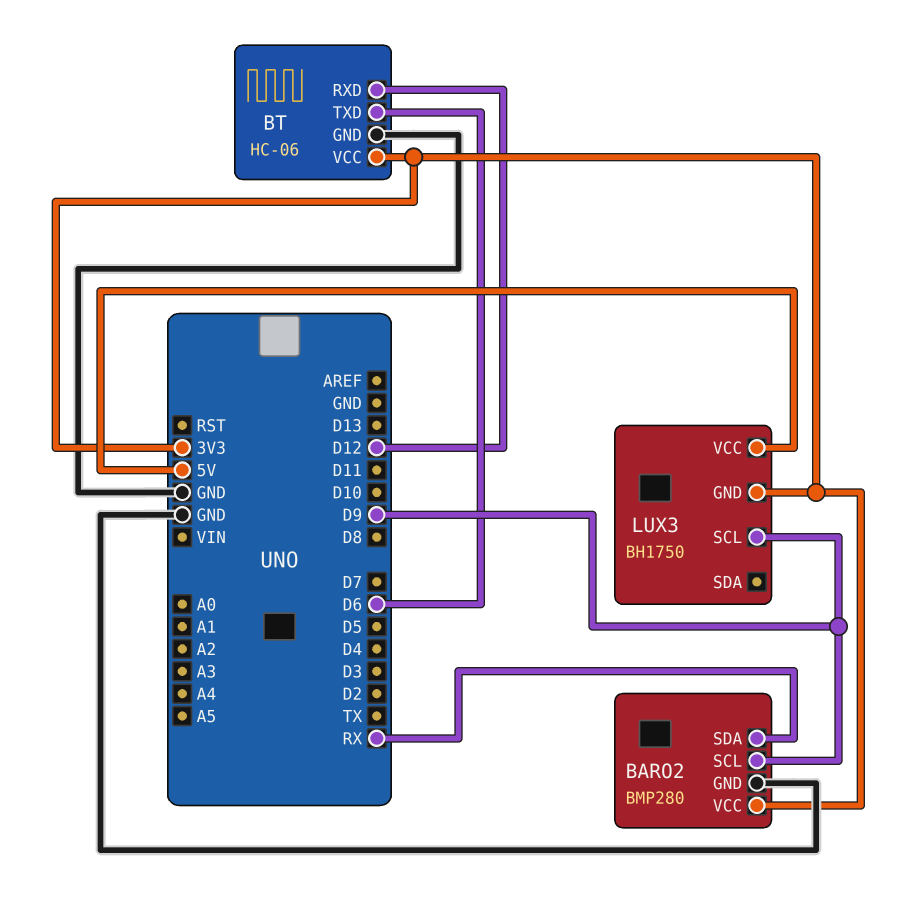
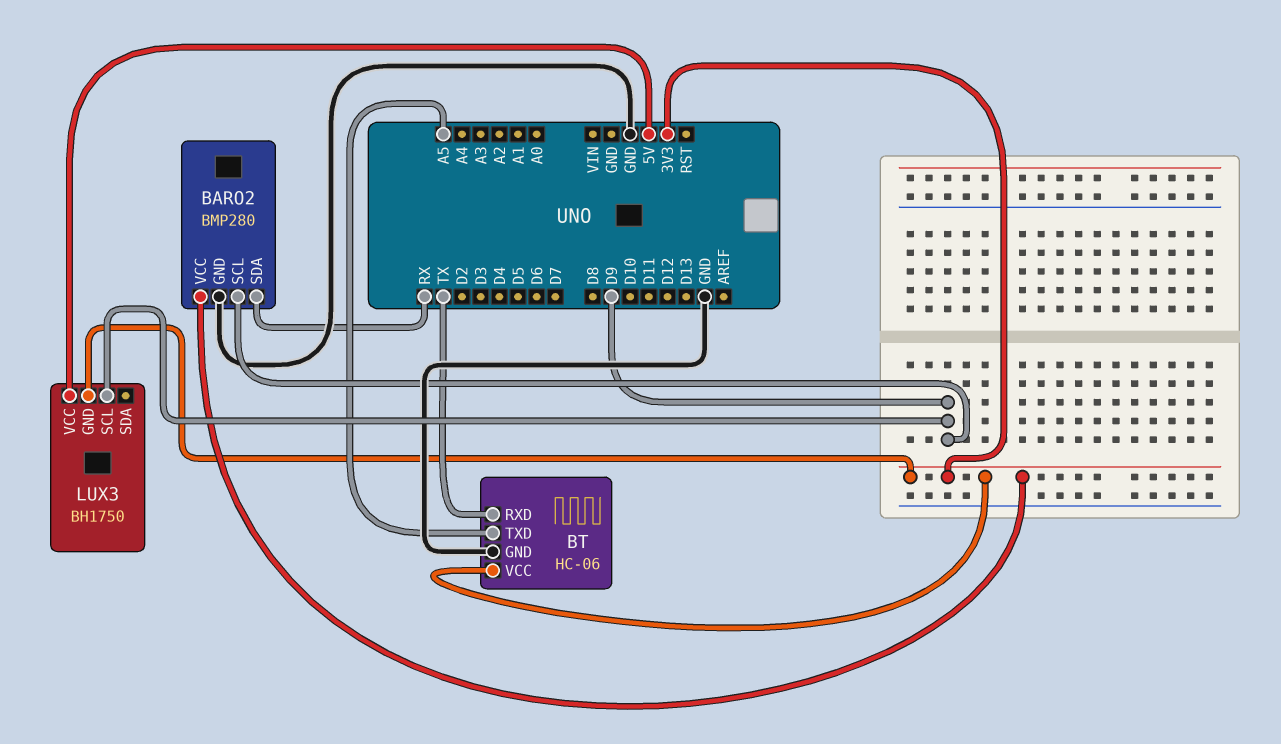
BT pin RXD: D12 -> TX
BT pin TXD: D6 -> A5

